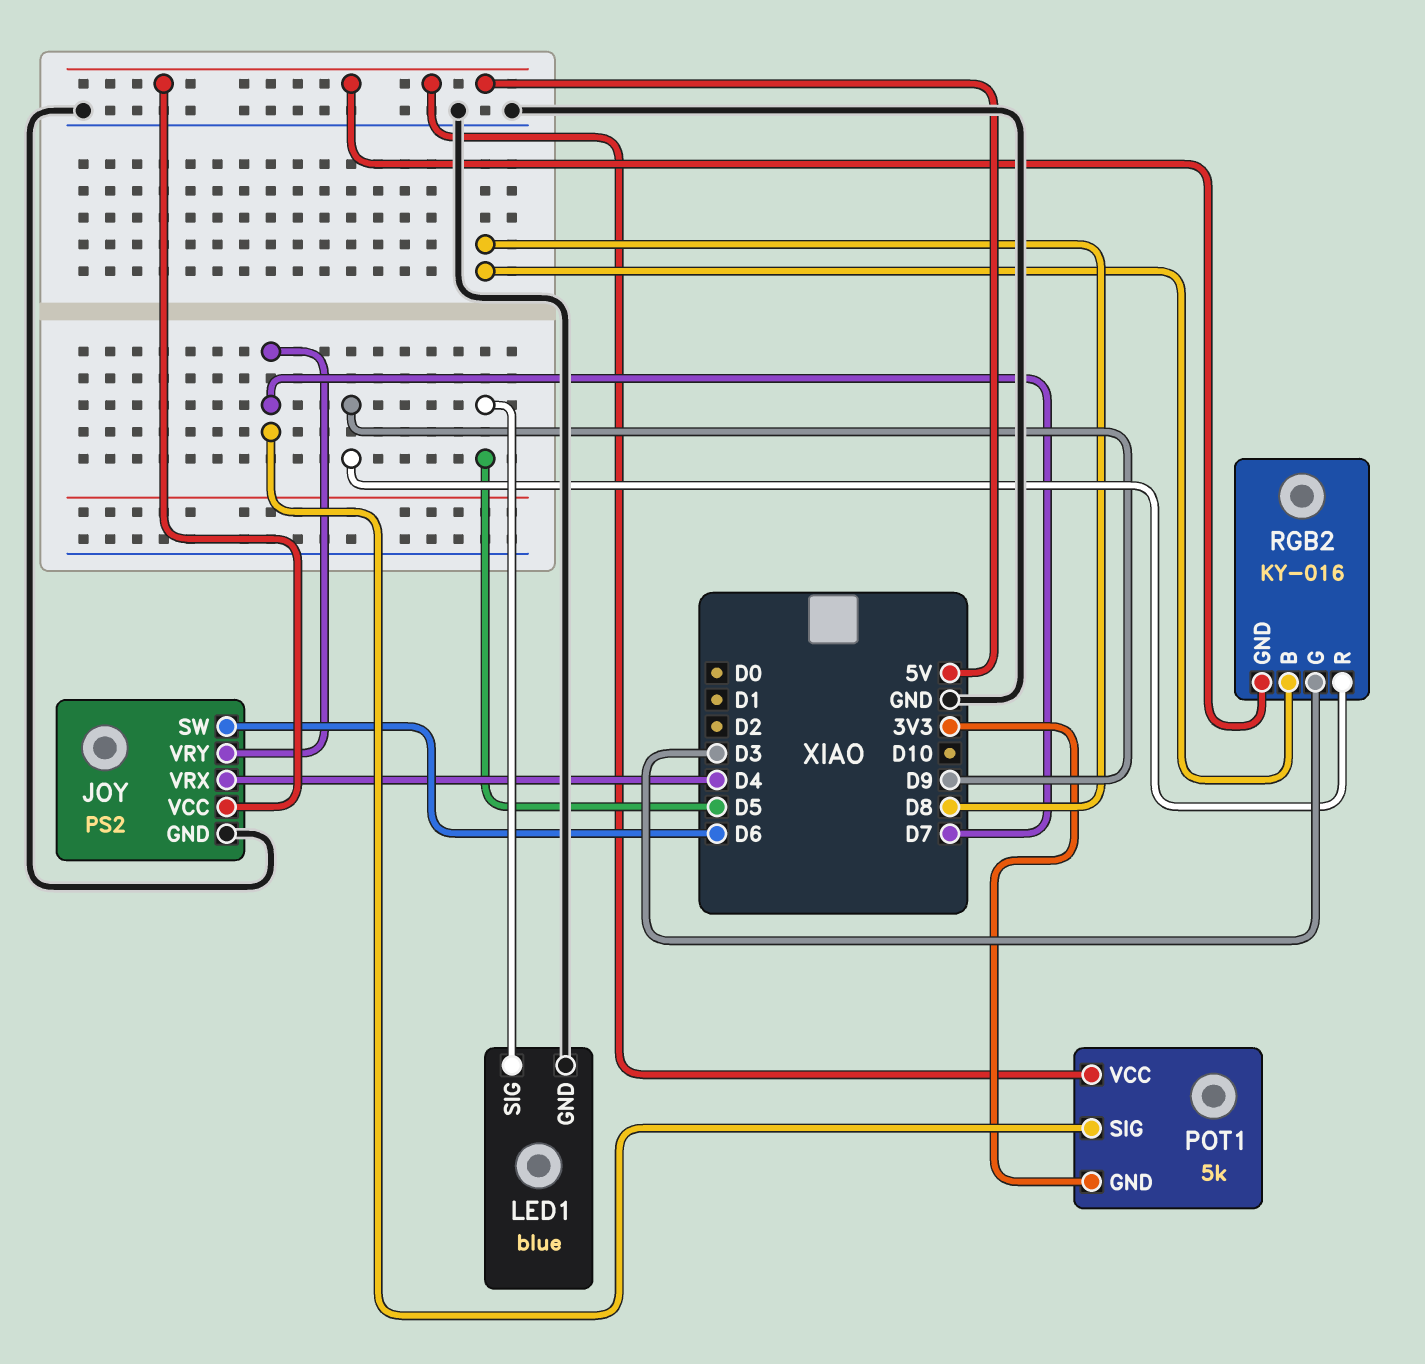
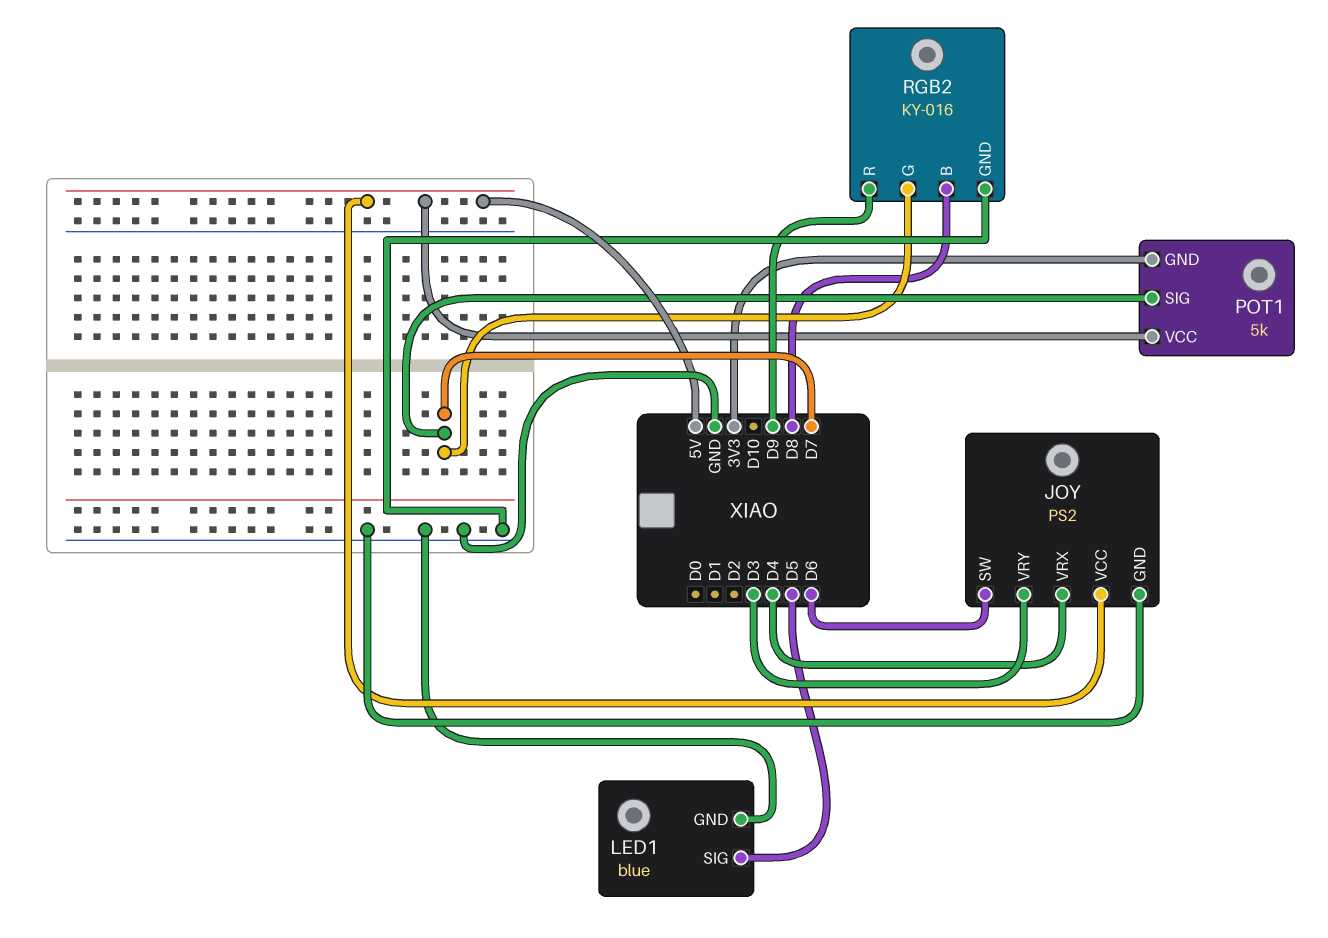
JOY pin VRY: D7 -> D3
RGB2 pin G: D3 -> D7
RGB2 pin GND: 5V -> GND

